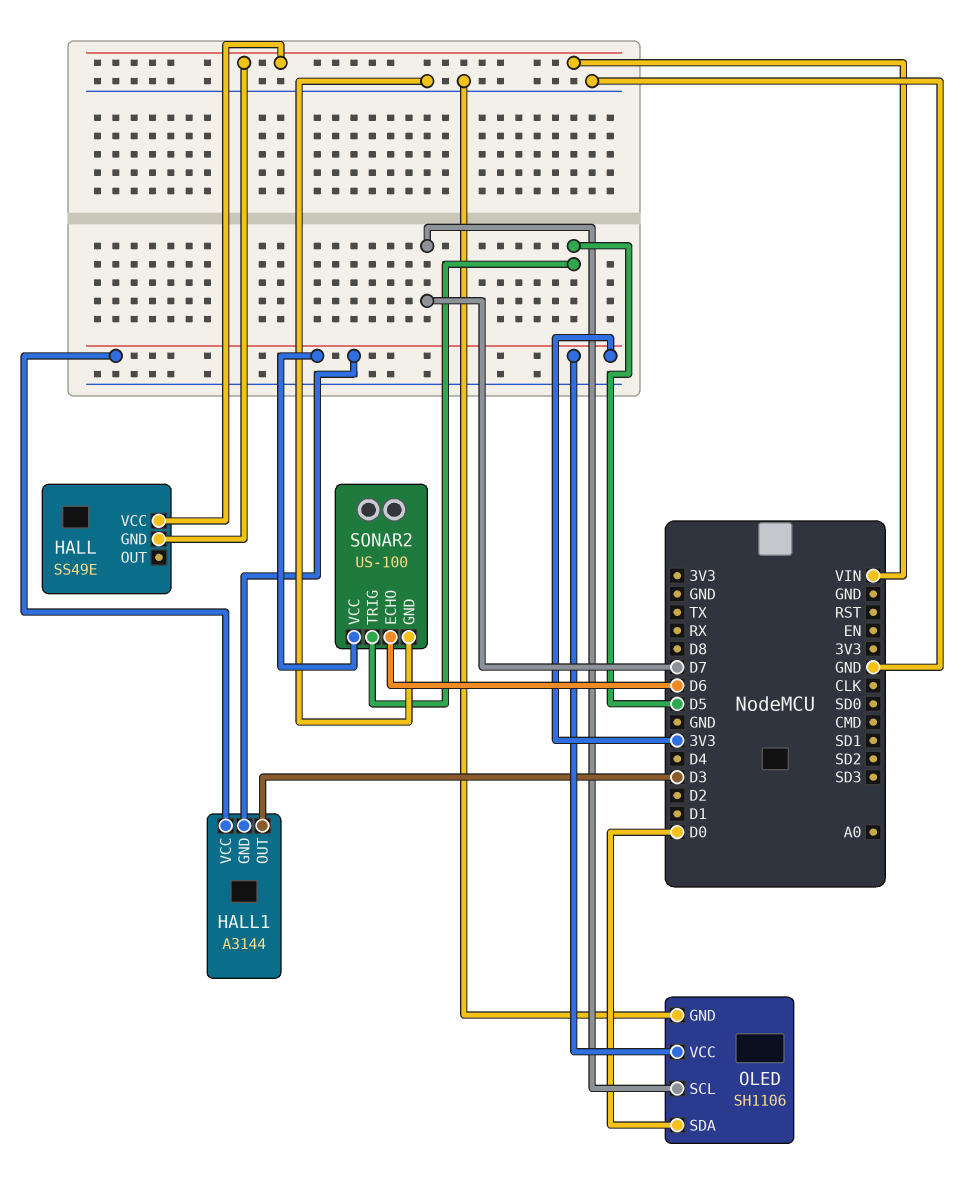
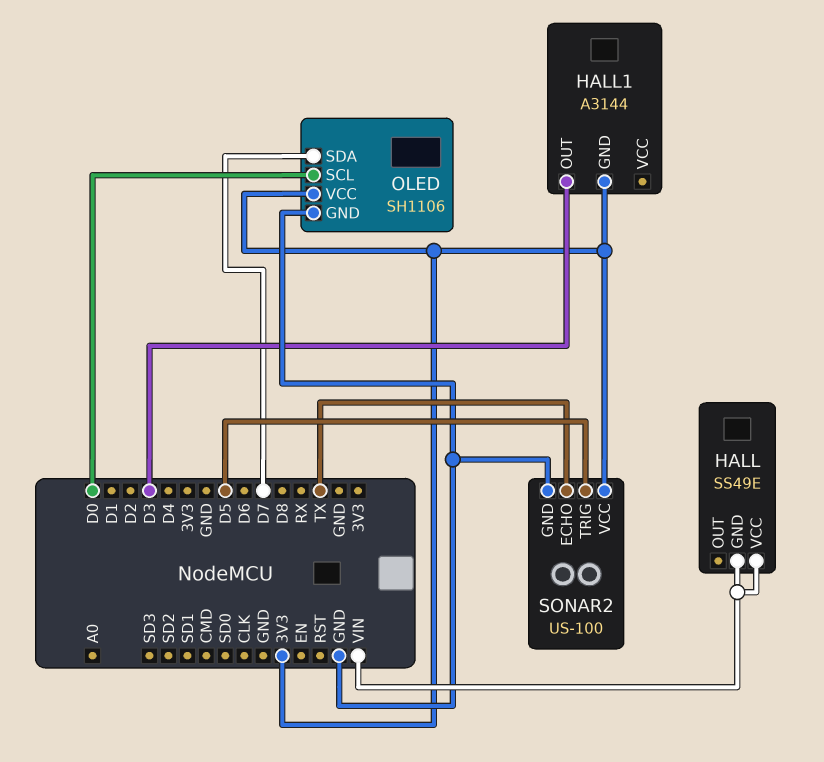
HALL1 pin VCC: 3V3 -> none
OLED pin SCL: D7 -> D0
OLED pin SDA: D0 -> D7
SONAR2 pin ECHO: D6 -> TX

